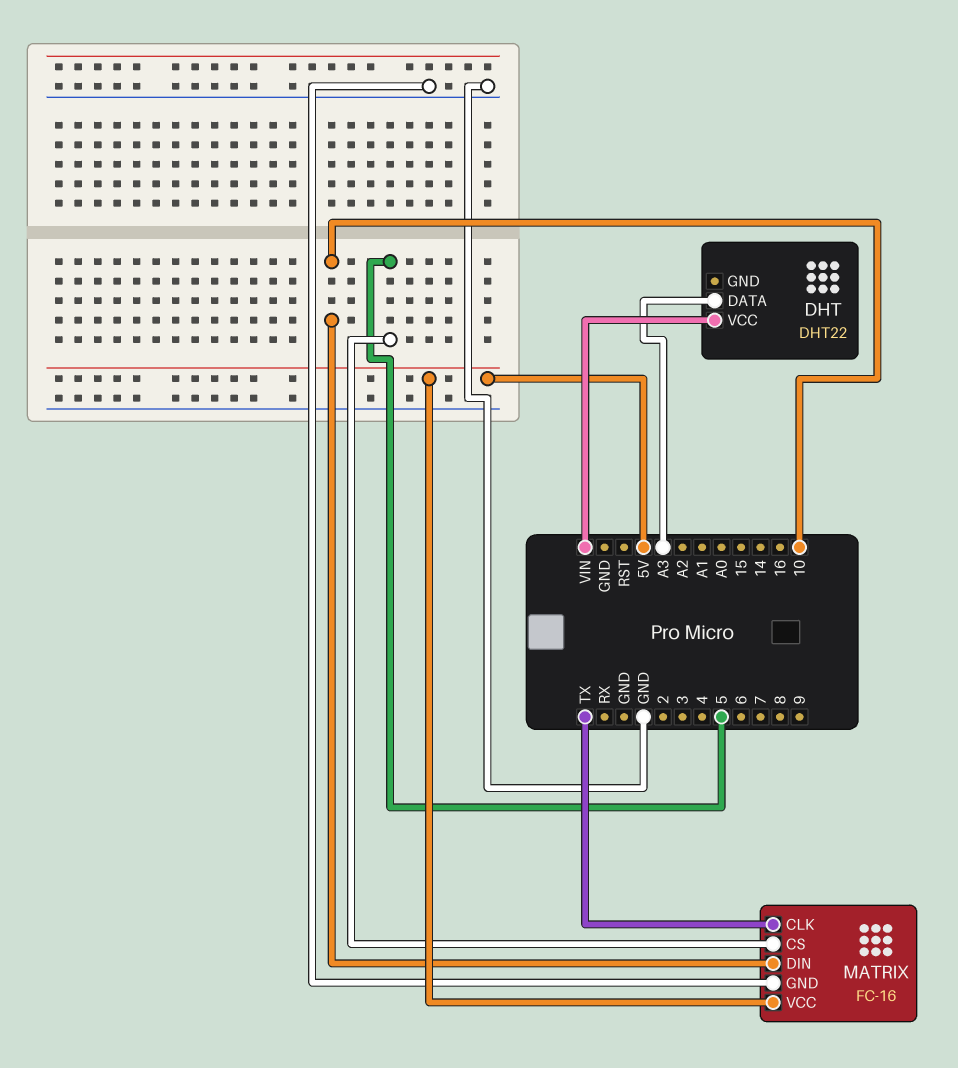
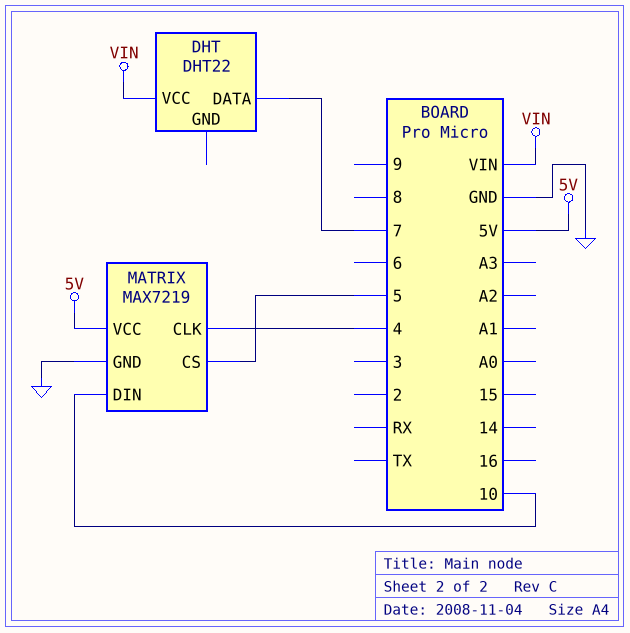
DHT pin DATA: A3 -> 7
MATRIX: FC-16 -> MAX7219
MATRIX pin CLK: TX -> 4

